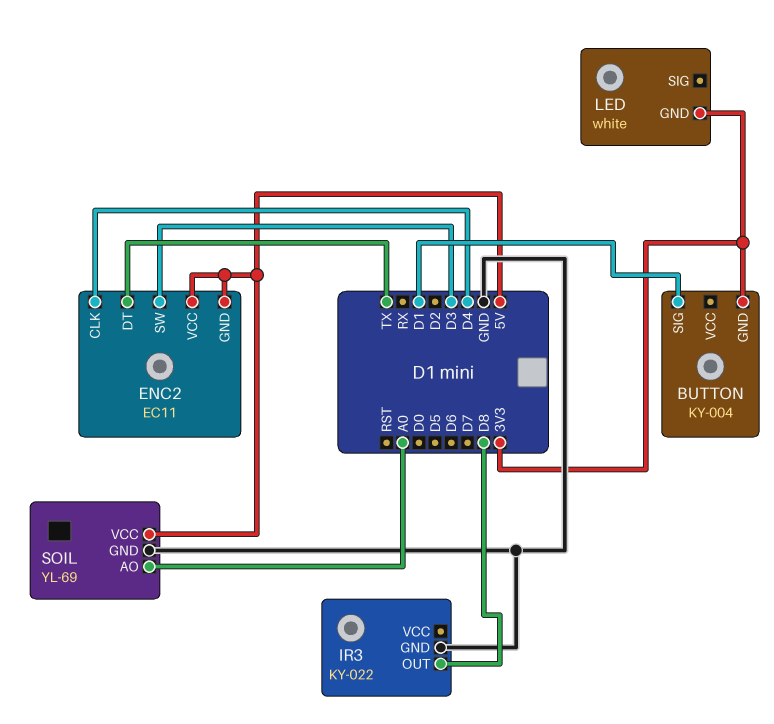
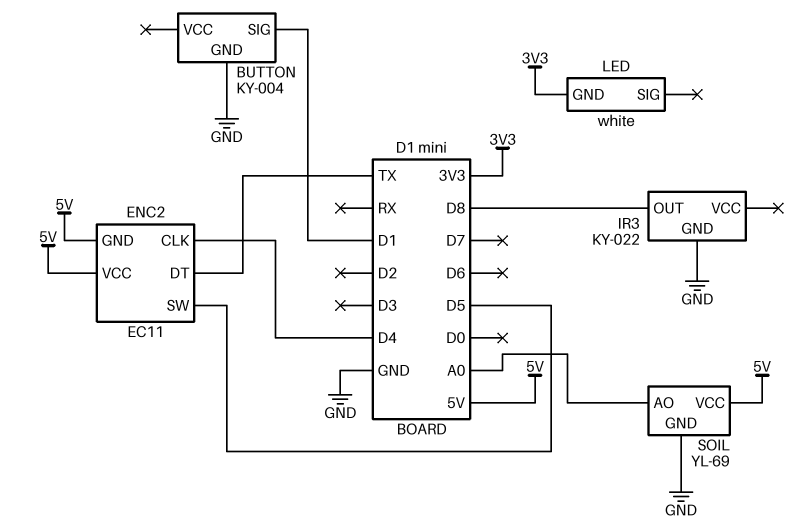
BUTTON pin GND: 3V3 -> GND
ENC2 pin SW: D3 -> D5

